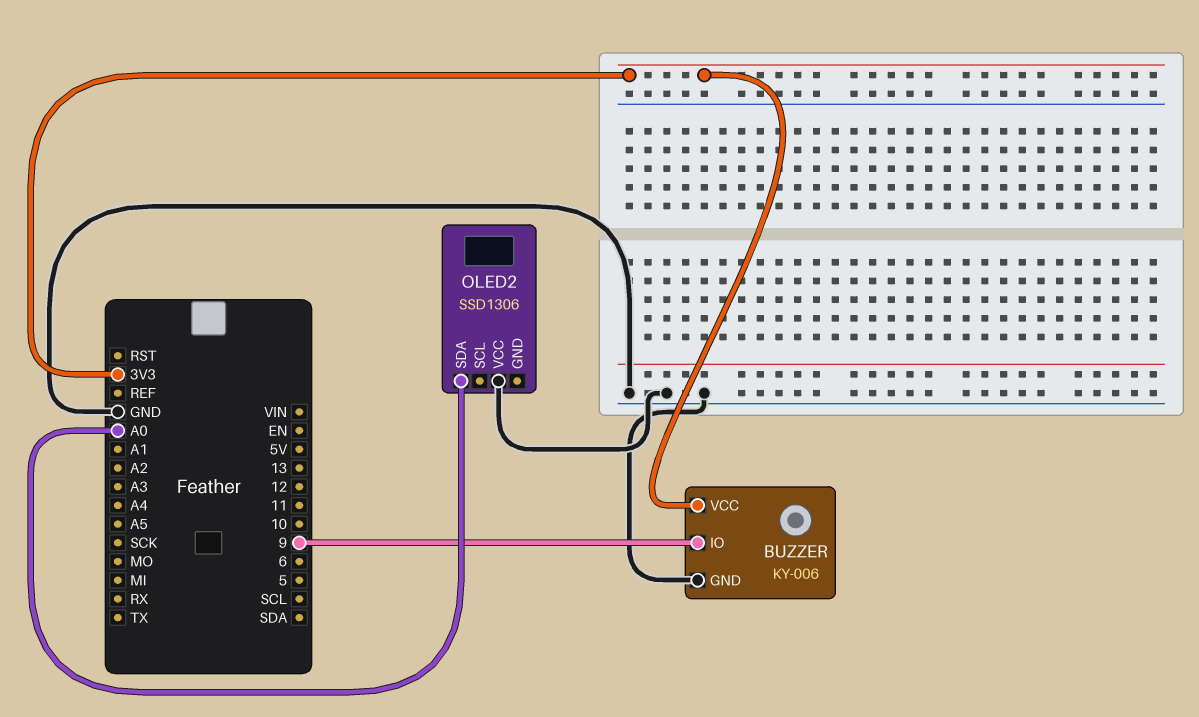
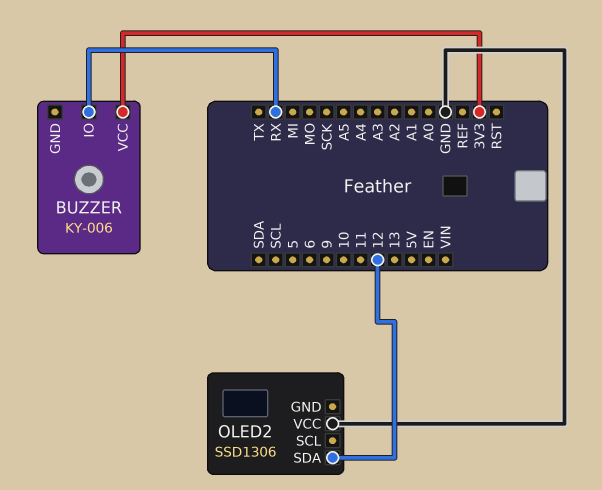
BUZZER pin GND: GND -> none
BUZZER pin IO: 9 -> RX
OLED2 pin SDA: A0 -> 12

